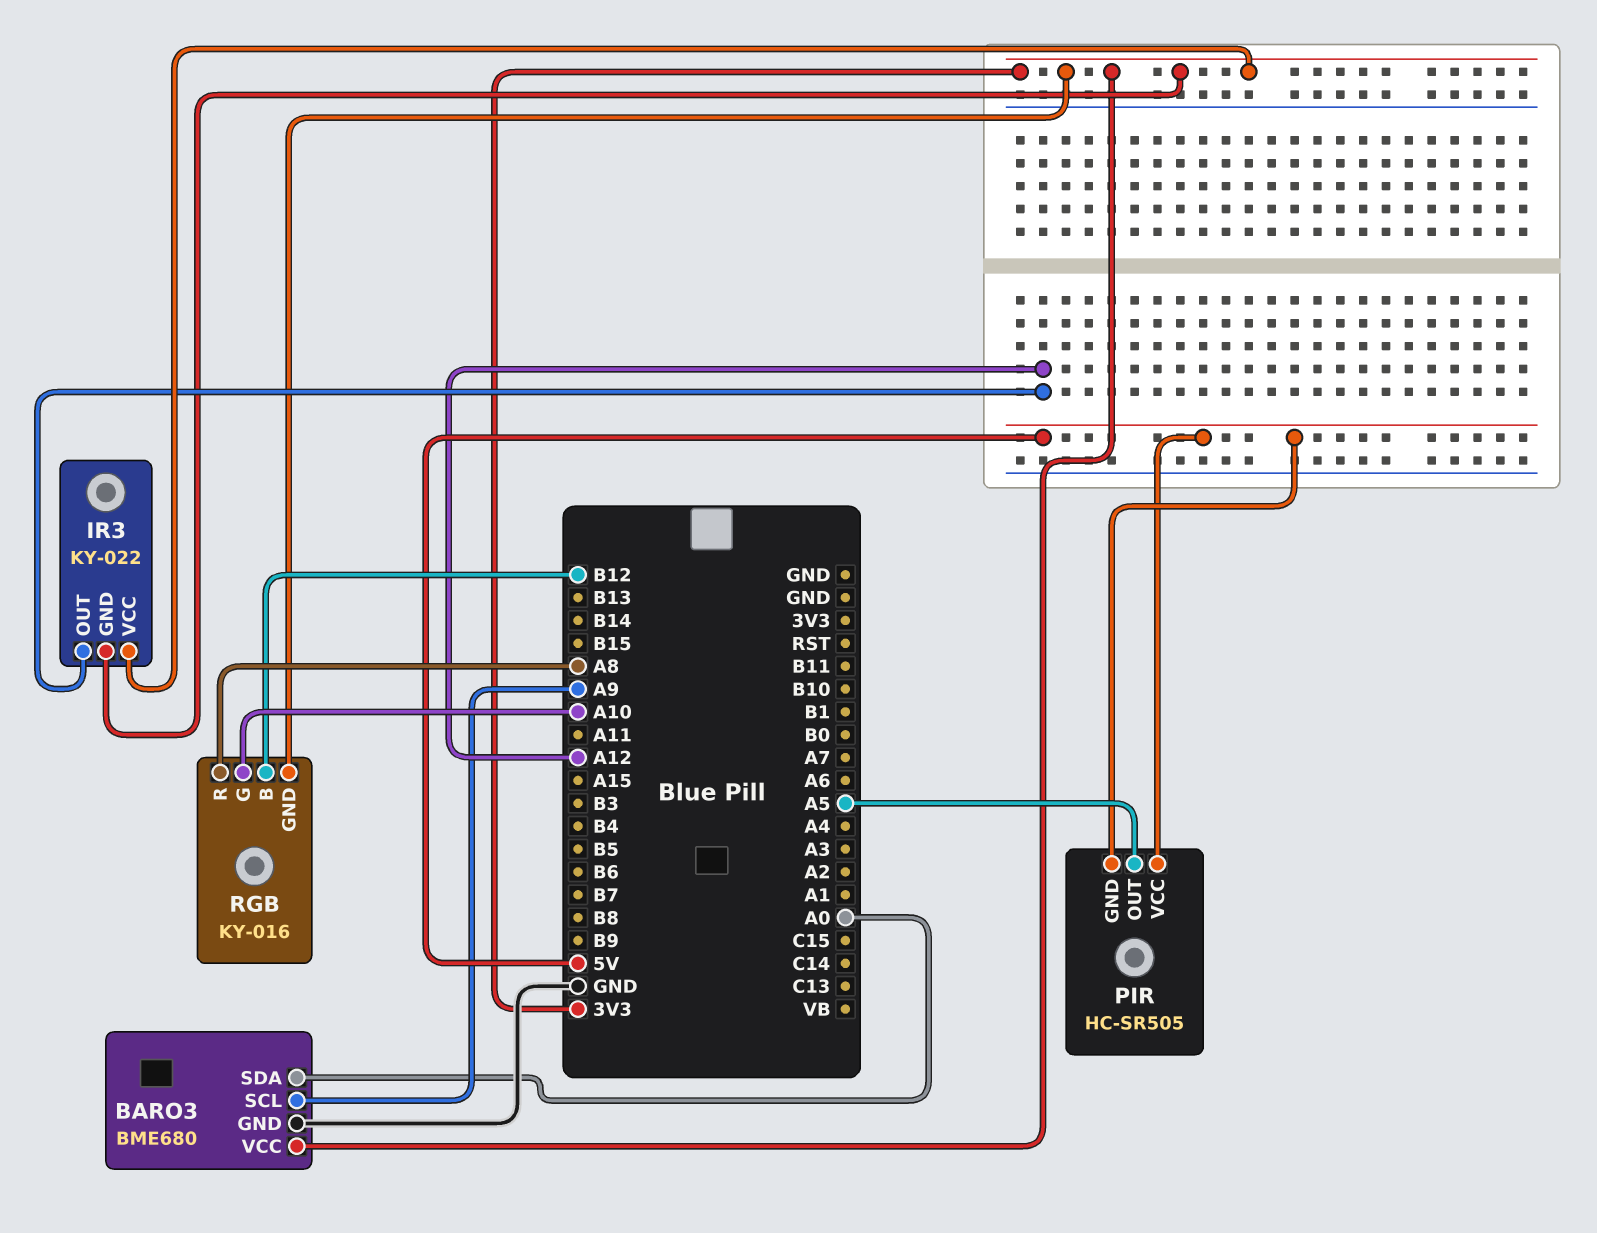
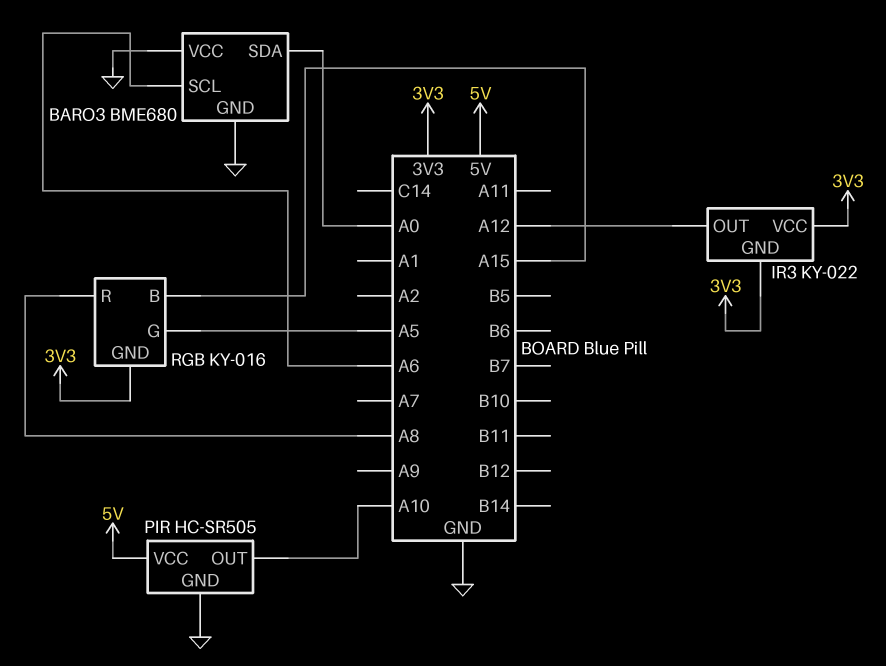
BARO3 pin SCL: A9 -> A6
BARO3 pin VCC: 3V3 -> GND
PIR pin GND: 5V -> GND
PIR pin OUT: A5 -> A10
RGB pin B: B12 -> A15
RGB pin G: A10 -> A5

